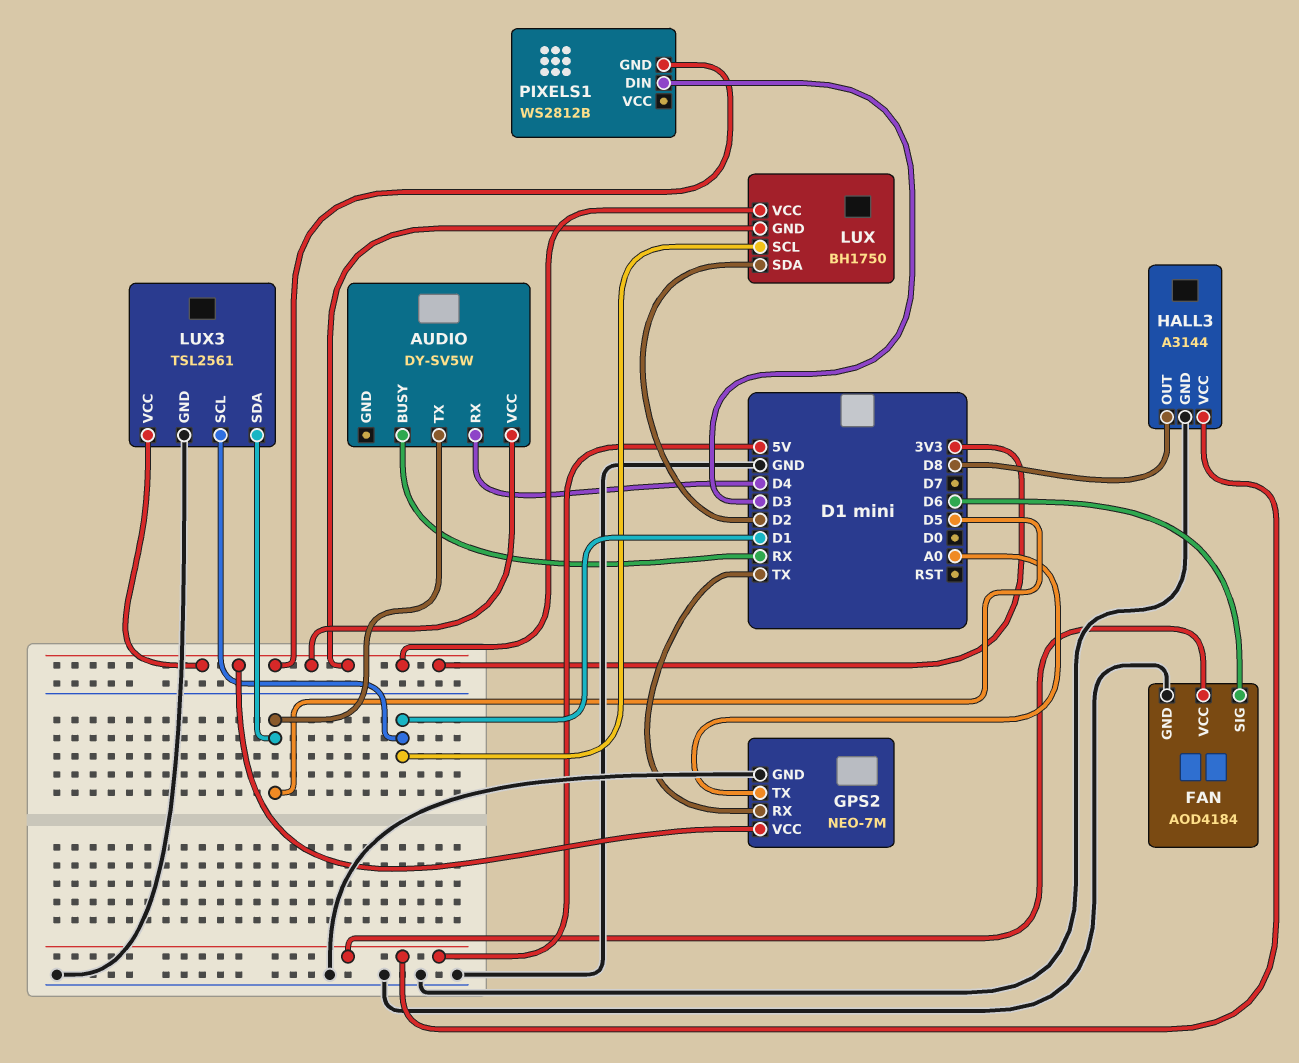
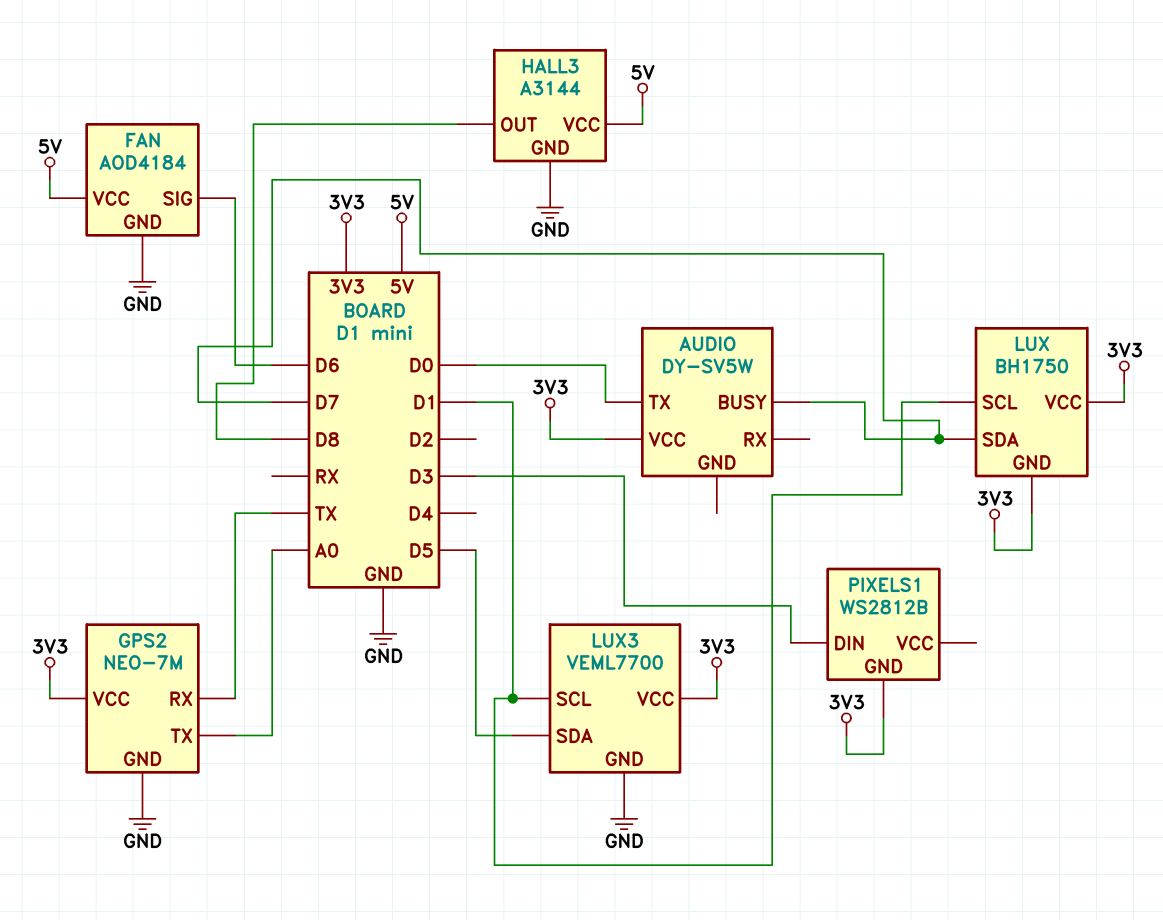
AUDIO pin BUSY: RX -> D7
AUDIO pin RX: D4 -> none
AUDIO pin TX: D5 -> D0
LUX pin SDA: D2 -> D7
LUX3: TSL2561 -> VEML7700

